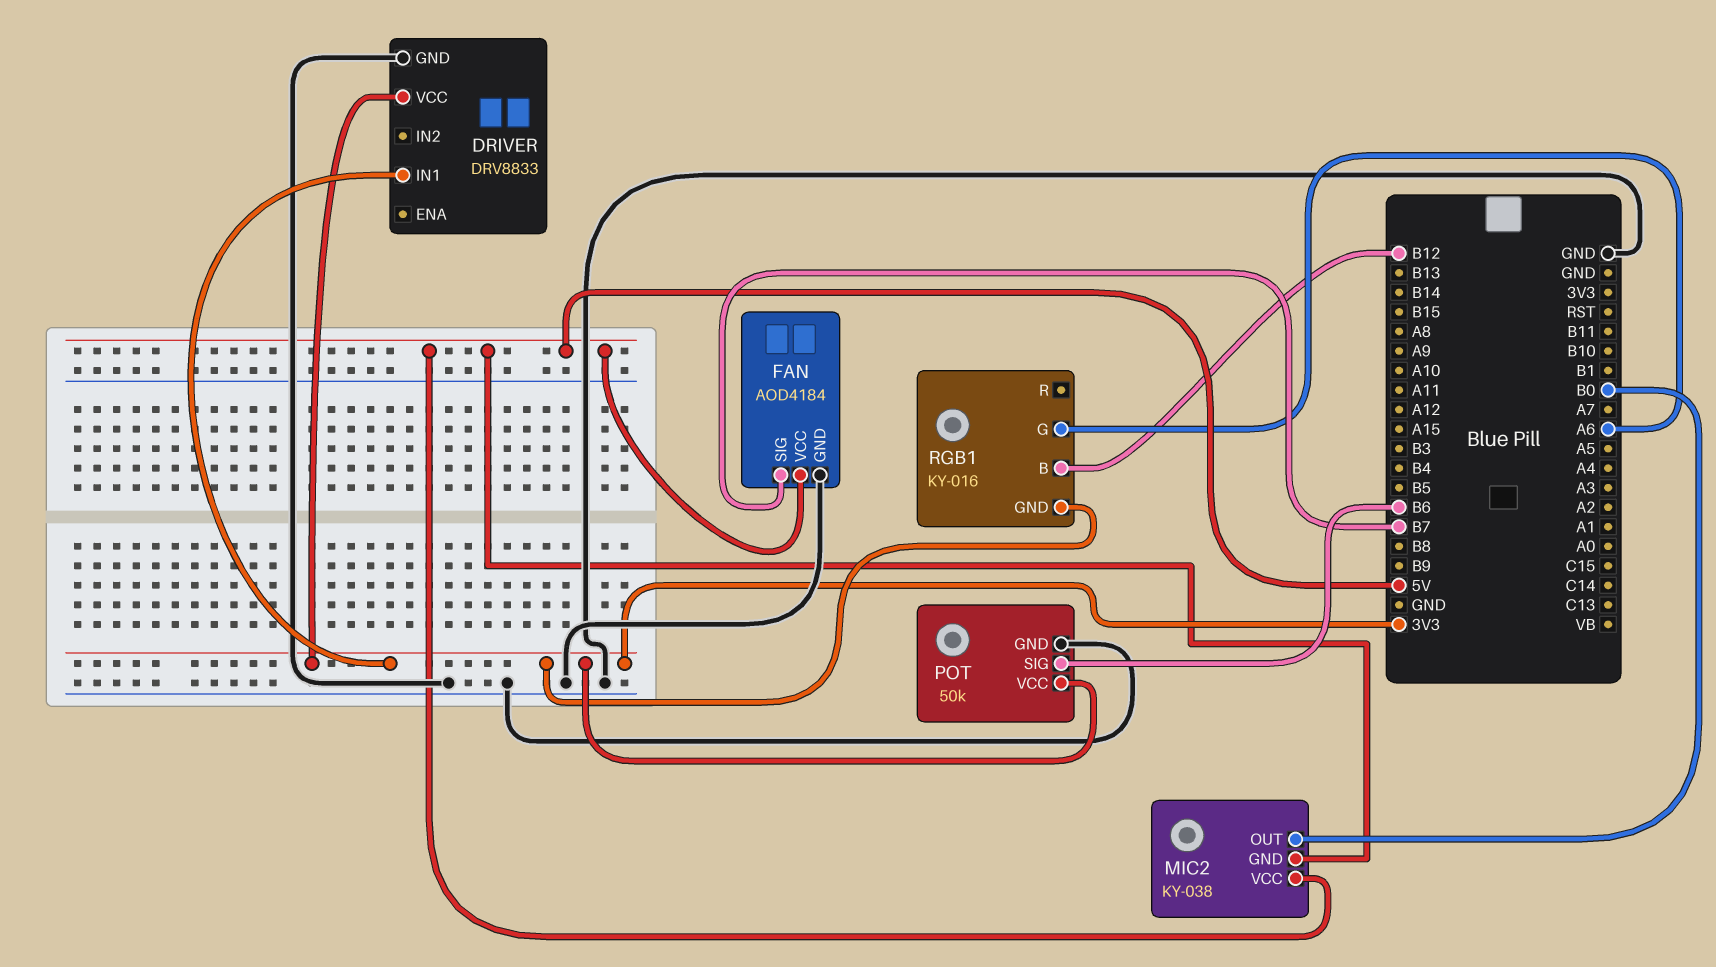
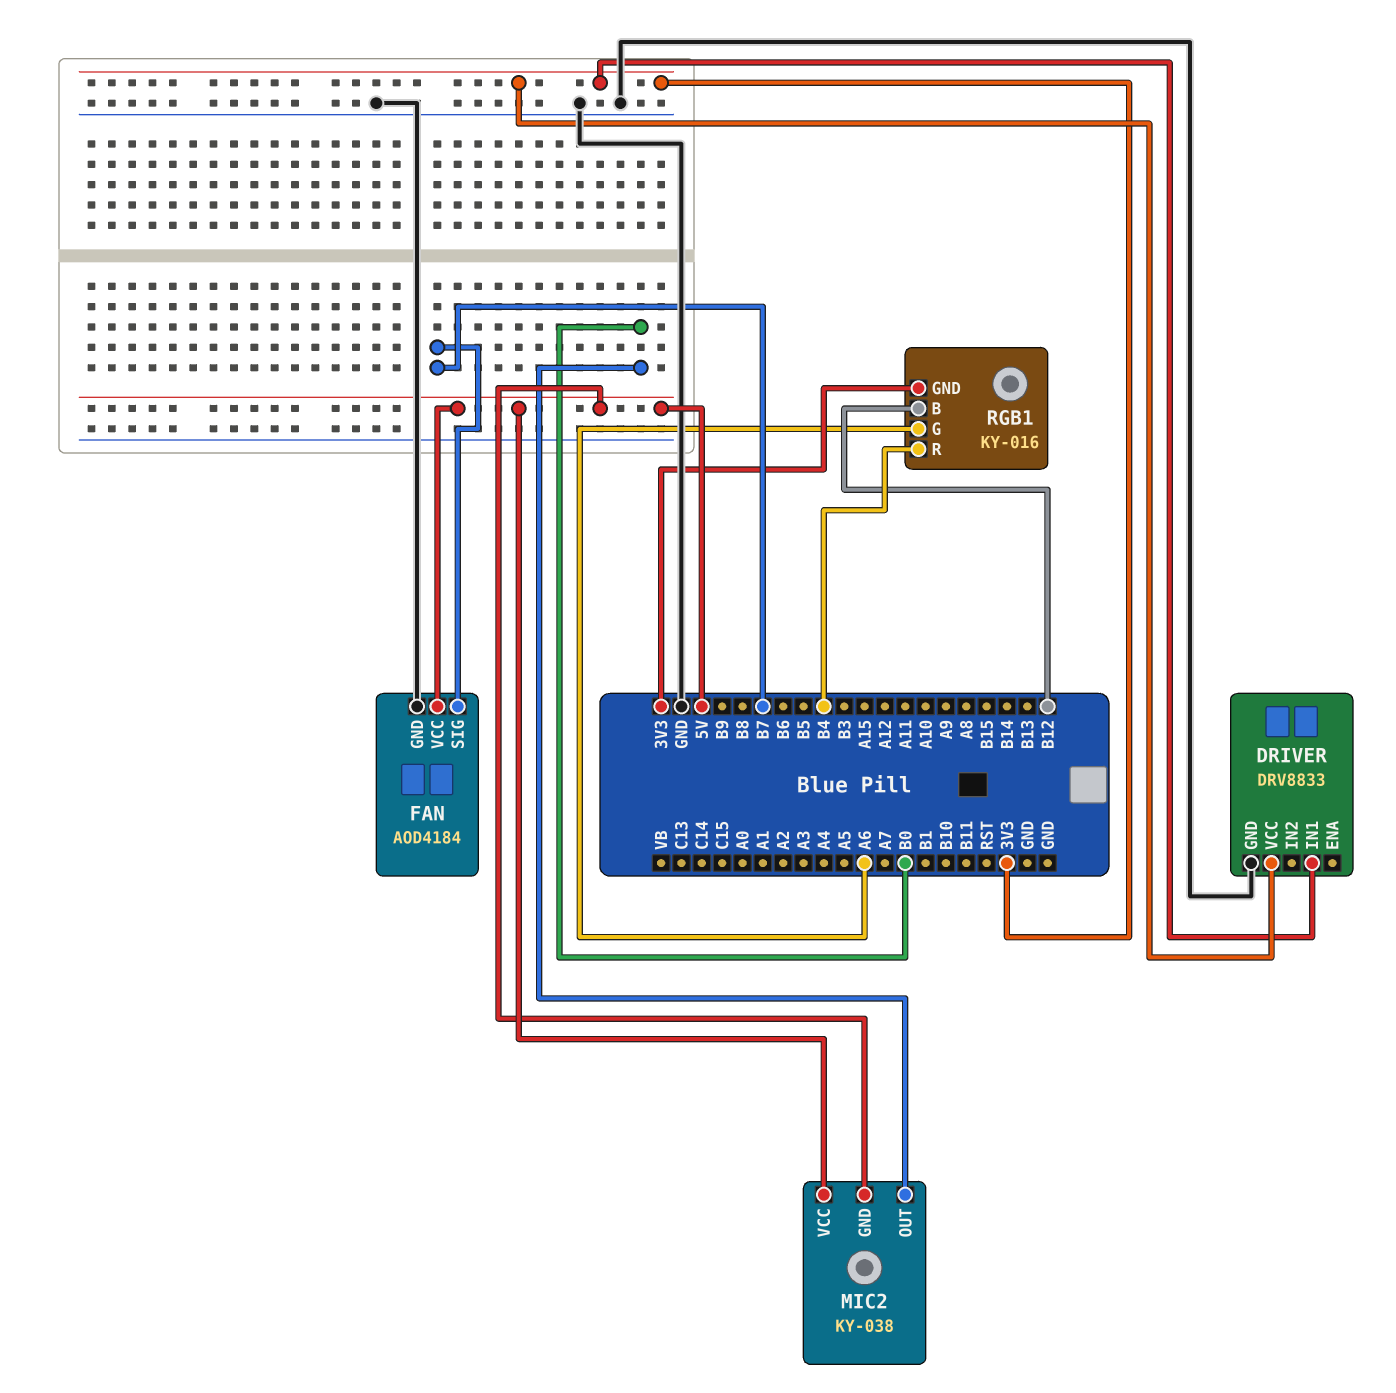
POT: 50k -> none
POT pin GND: GND -> none
POT pin SIG: B6 -> none
POT pin VCC: 3V3 -> none
RGB1 pin R: none -> B4

